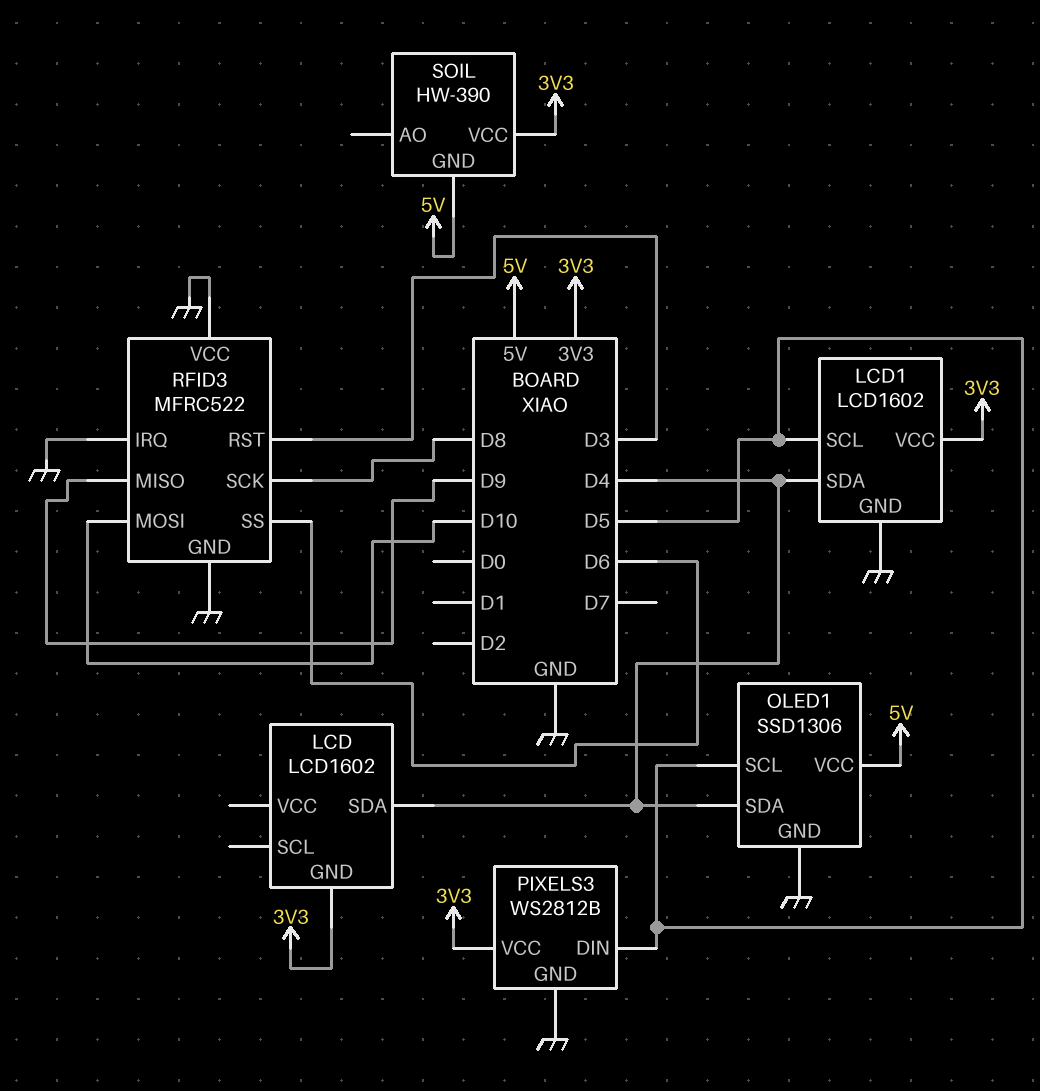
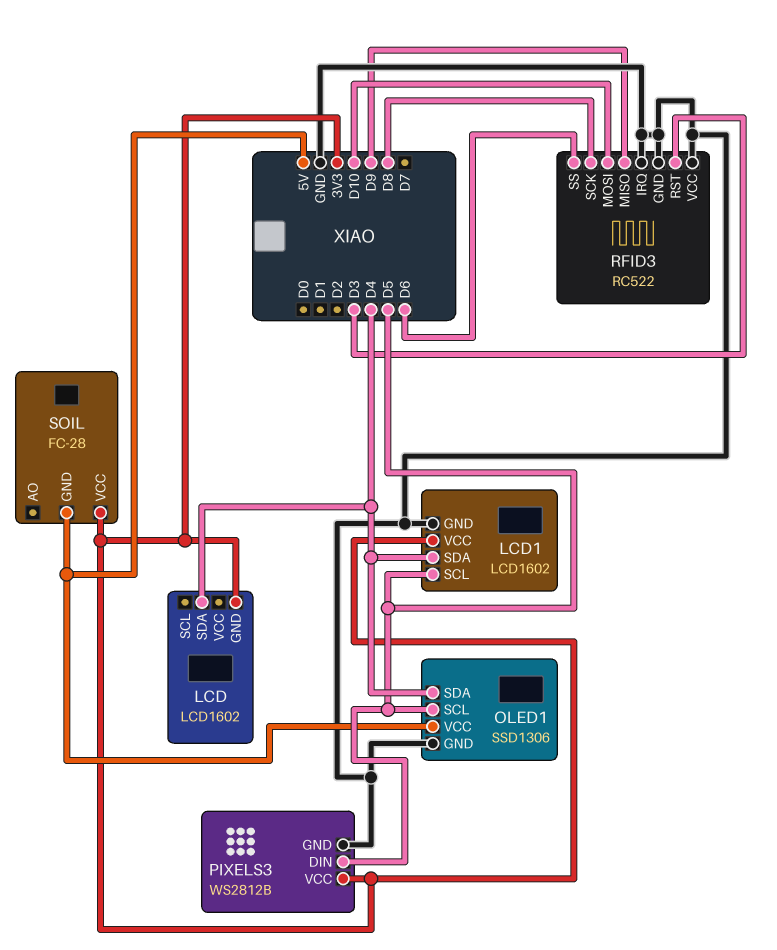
RFID3: MFRC522 -> RC522
SOIL: HW-390 -> FC-28

